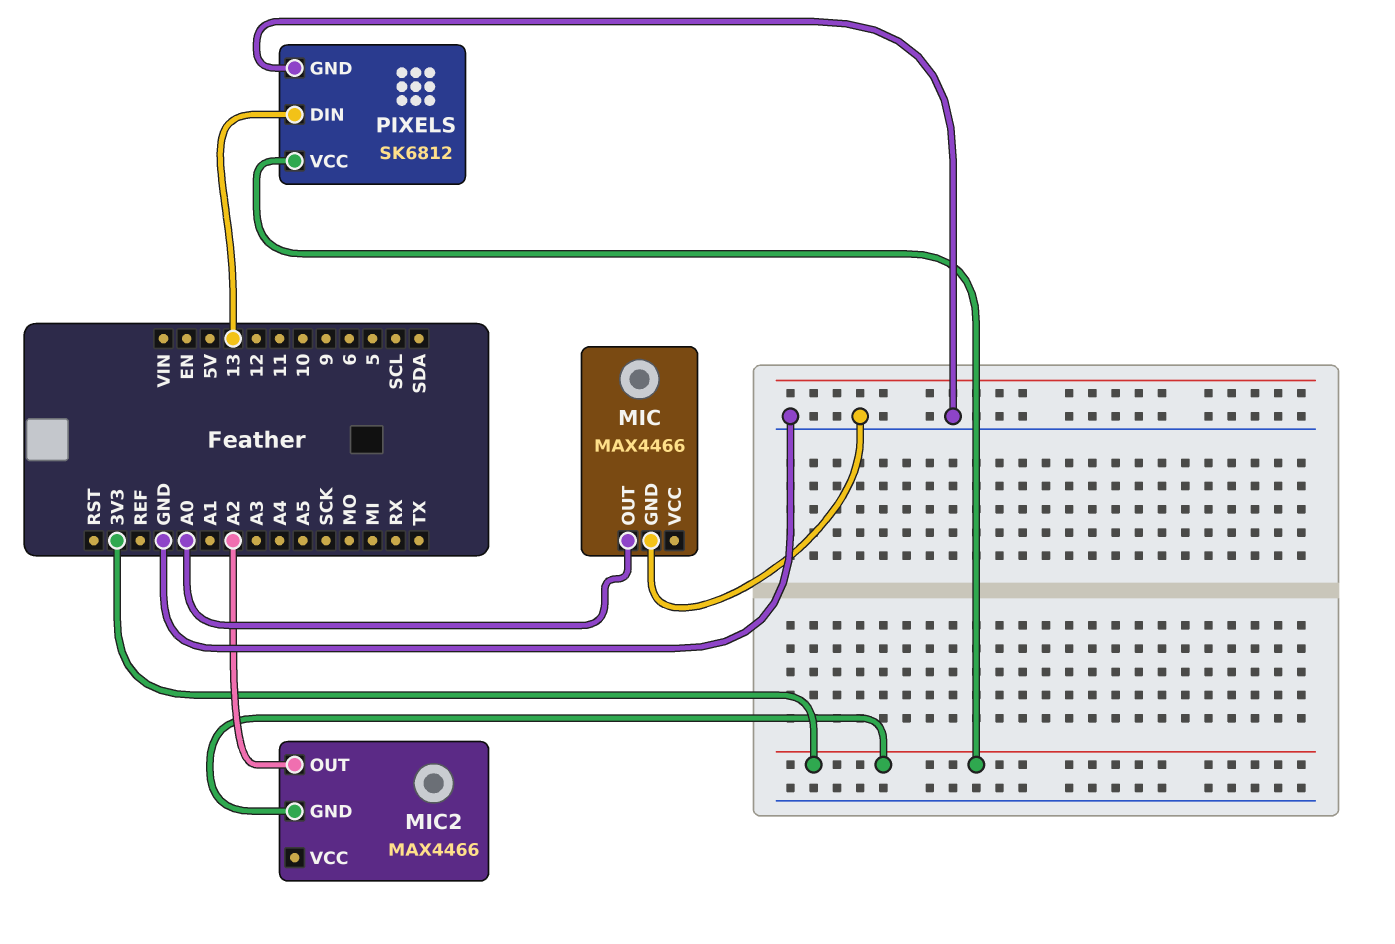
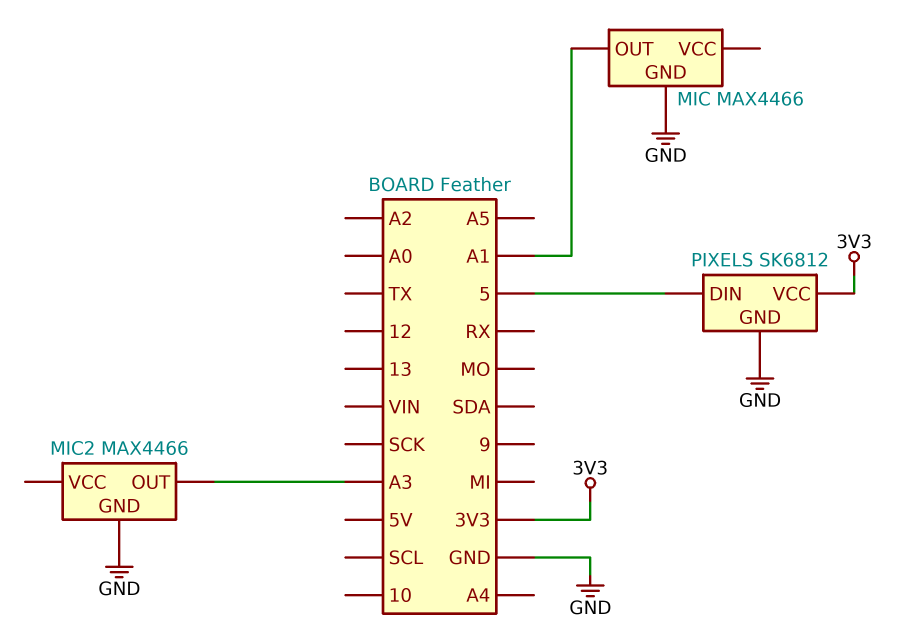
MIC pin OUT: A0 -> A1
MIC2 pin GND: 3V3 -> GND
MIC2 pin OUT: A2 -> A3
PIXELS pin DIN: 13 -> 5

